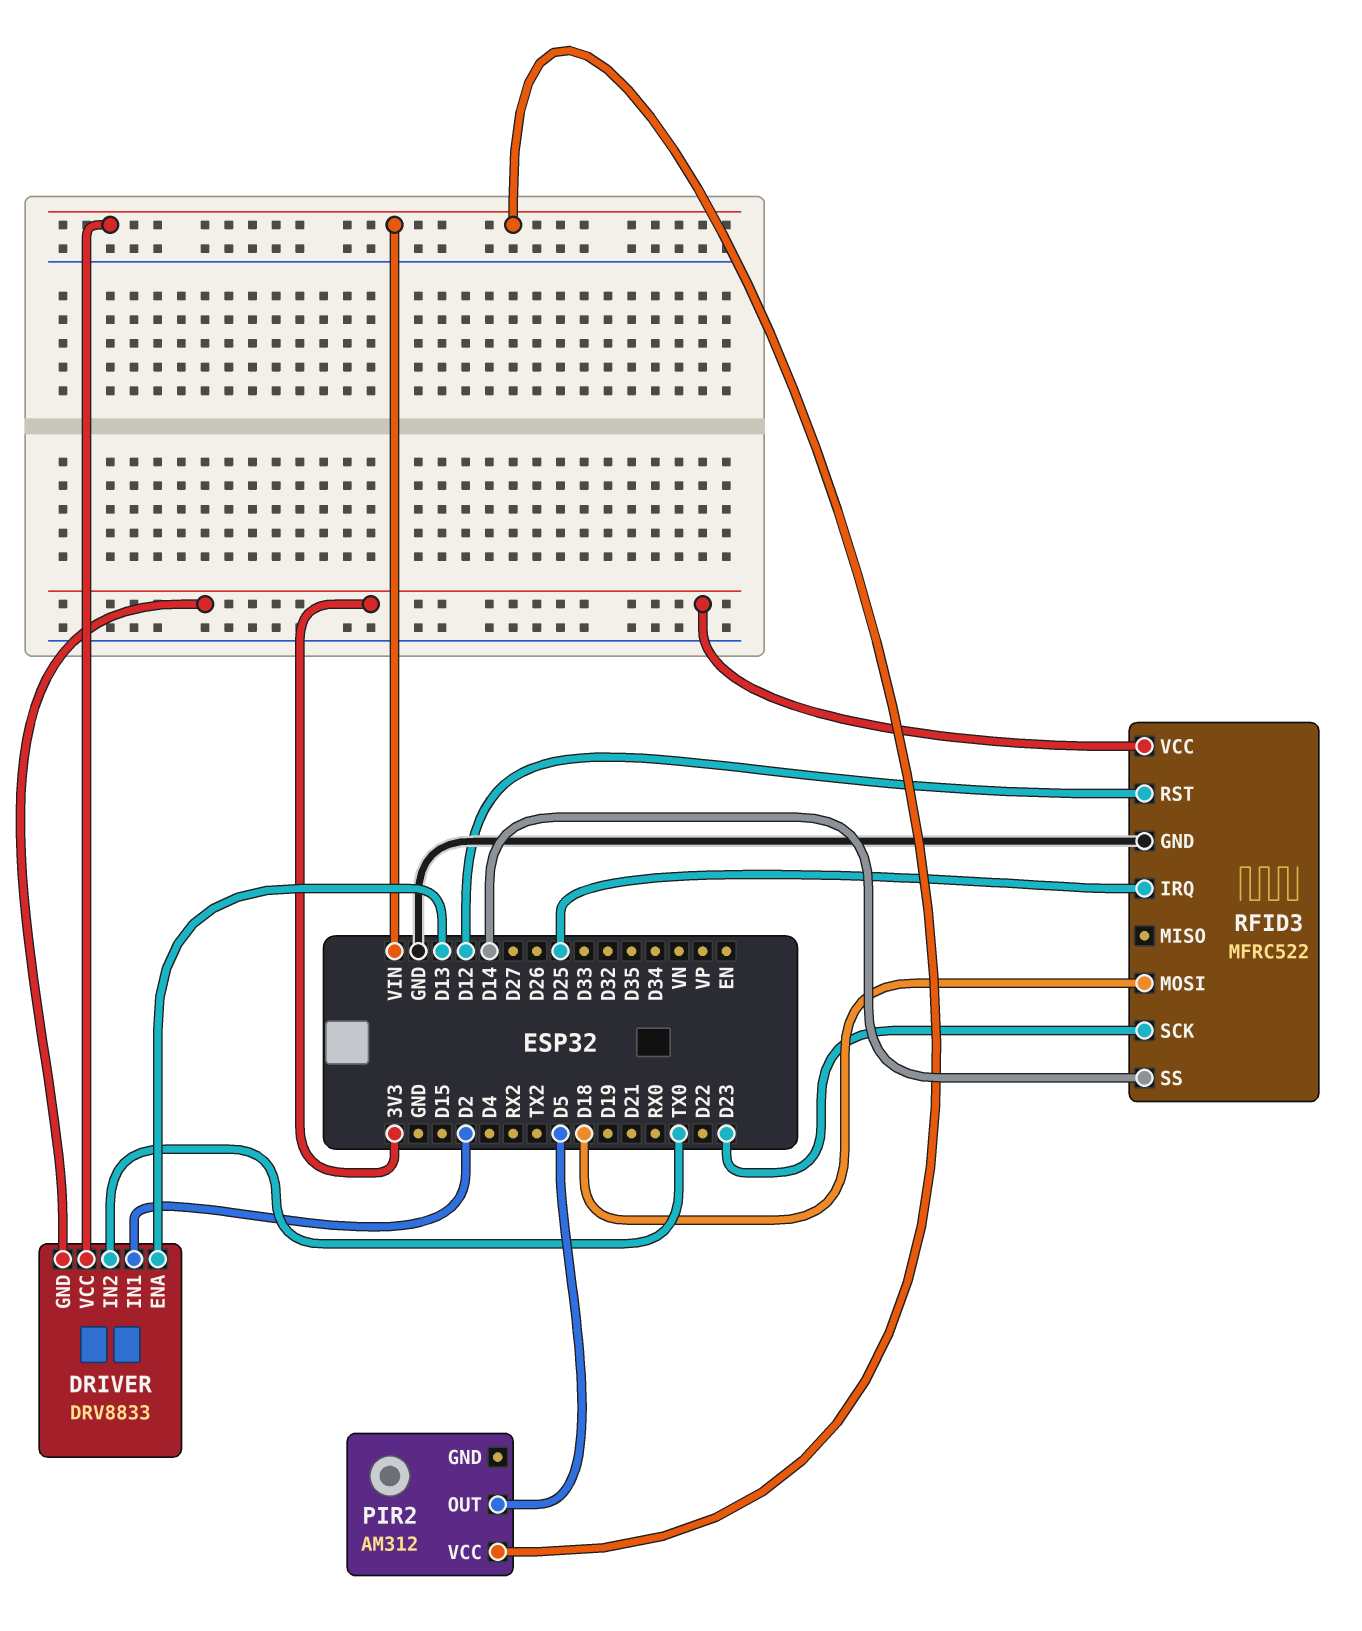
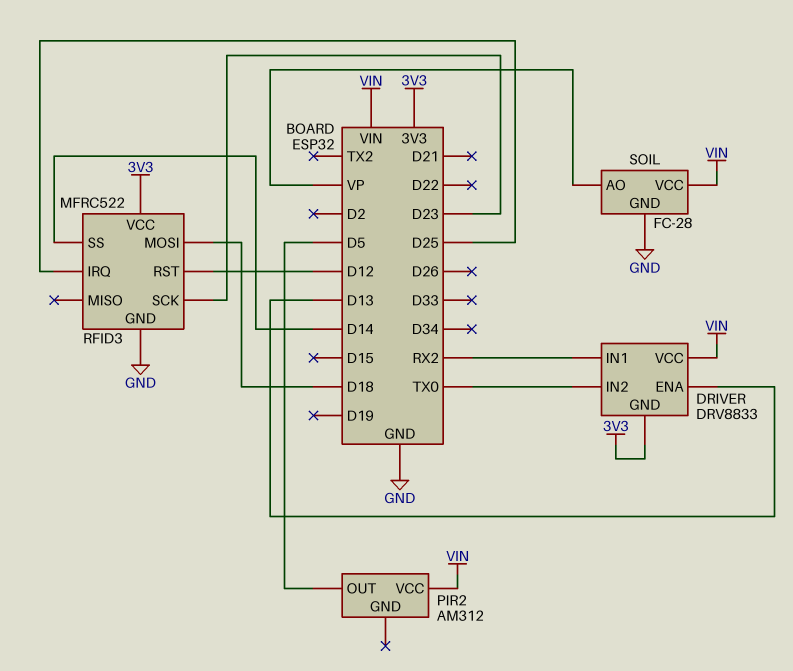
DRIVER pin IN1: D2 -> RX2
SOIL: none -> FC-28
SOIL pin AO: none -> VP
SOIL pin GND: none -> GND
SOIL pin VCC: none -> VIN

